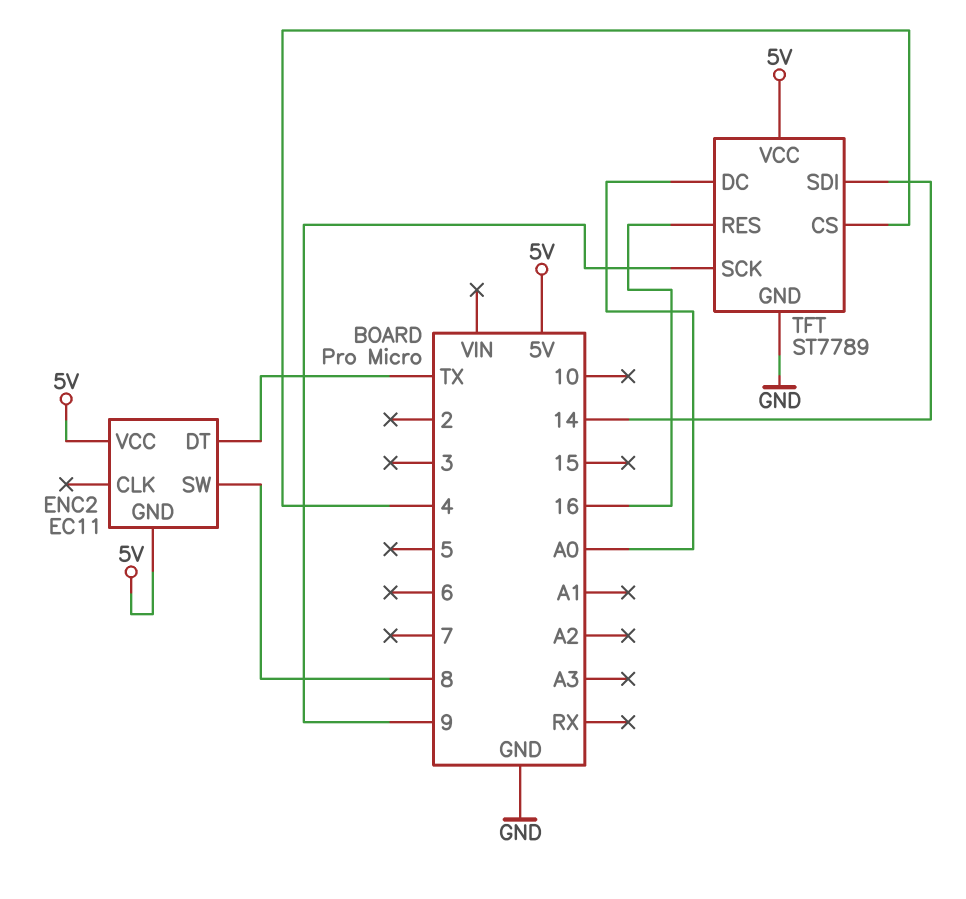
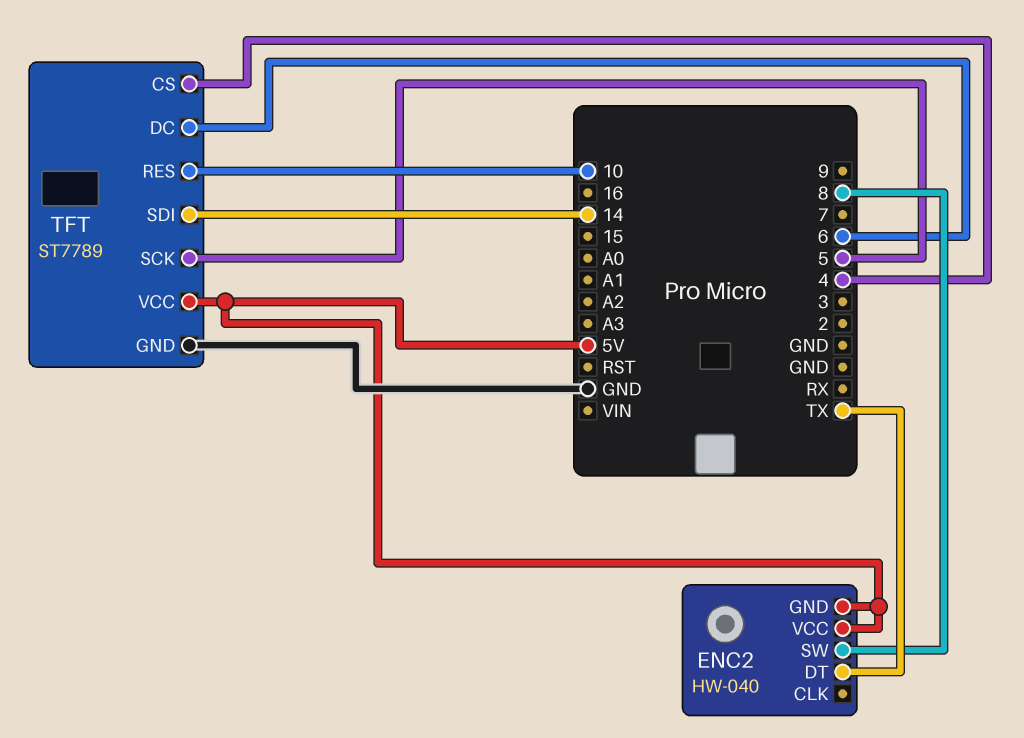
ENC2: EC11 -> HW-040
TFT pin DC: A0 -> 6
TFT pin RES: 16 -> 10
TFT pin SCK: 9 -> 5

